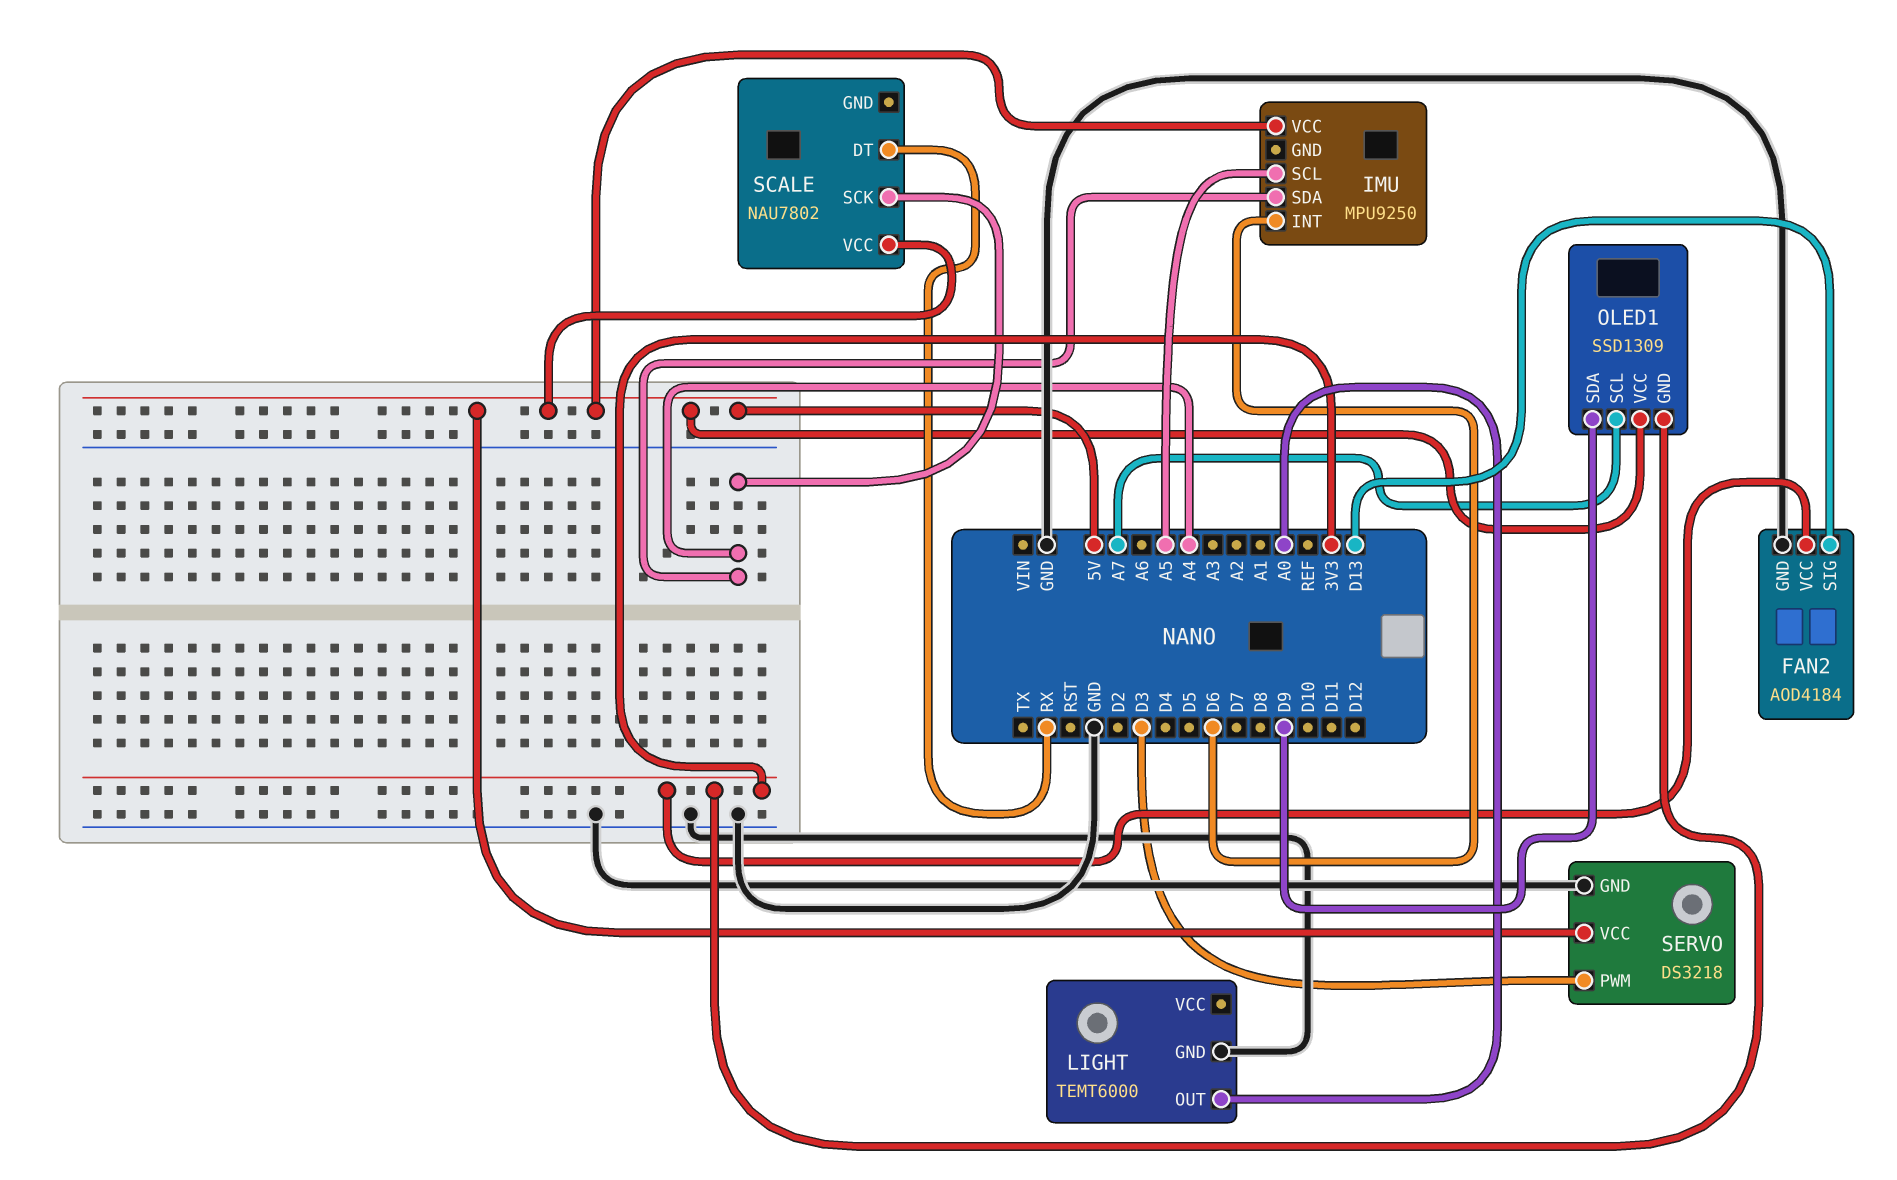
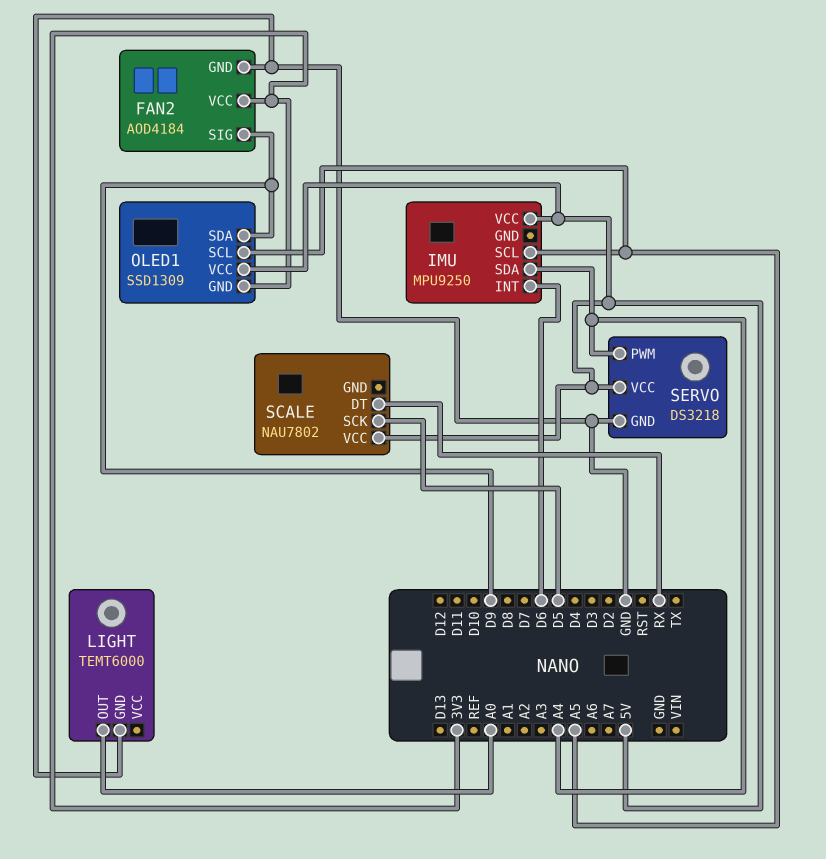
FAN2 pin SIG: D13 -> D9
OLED1 pin SCL: A7 -> A5
SCALE pin SCK: A4 -> D5
SERVO pin PWM: D3 -> A4

